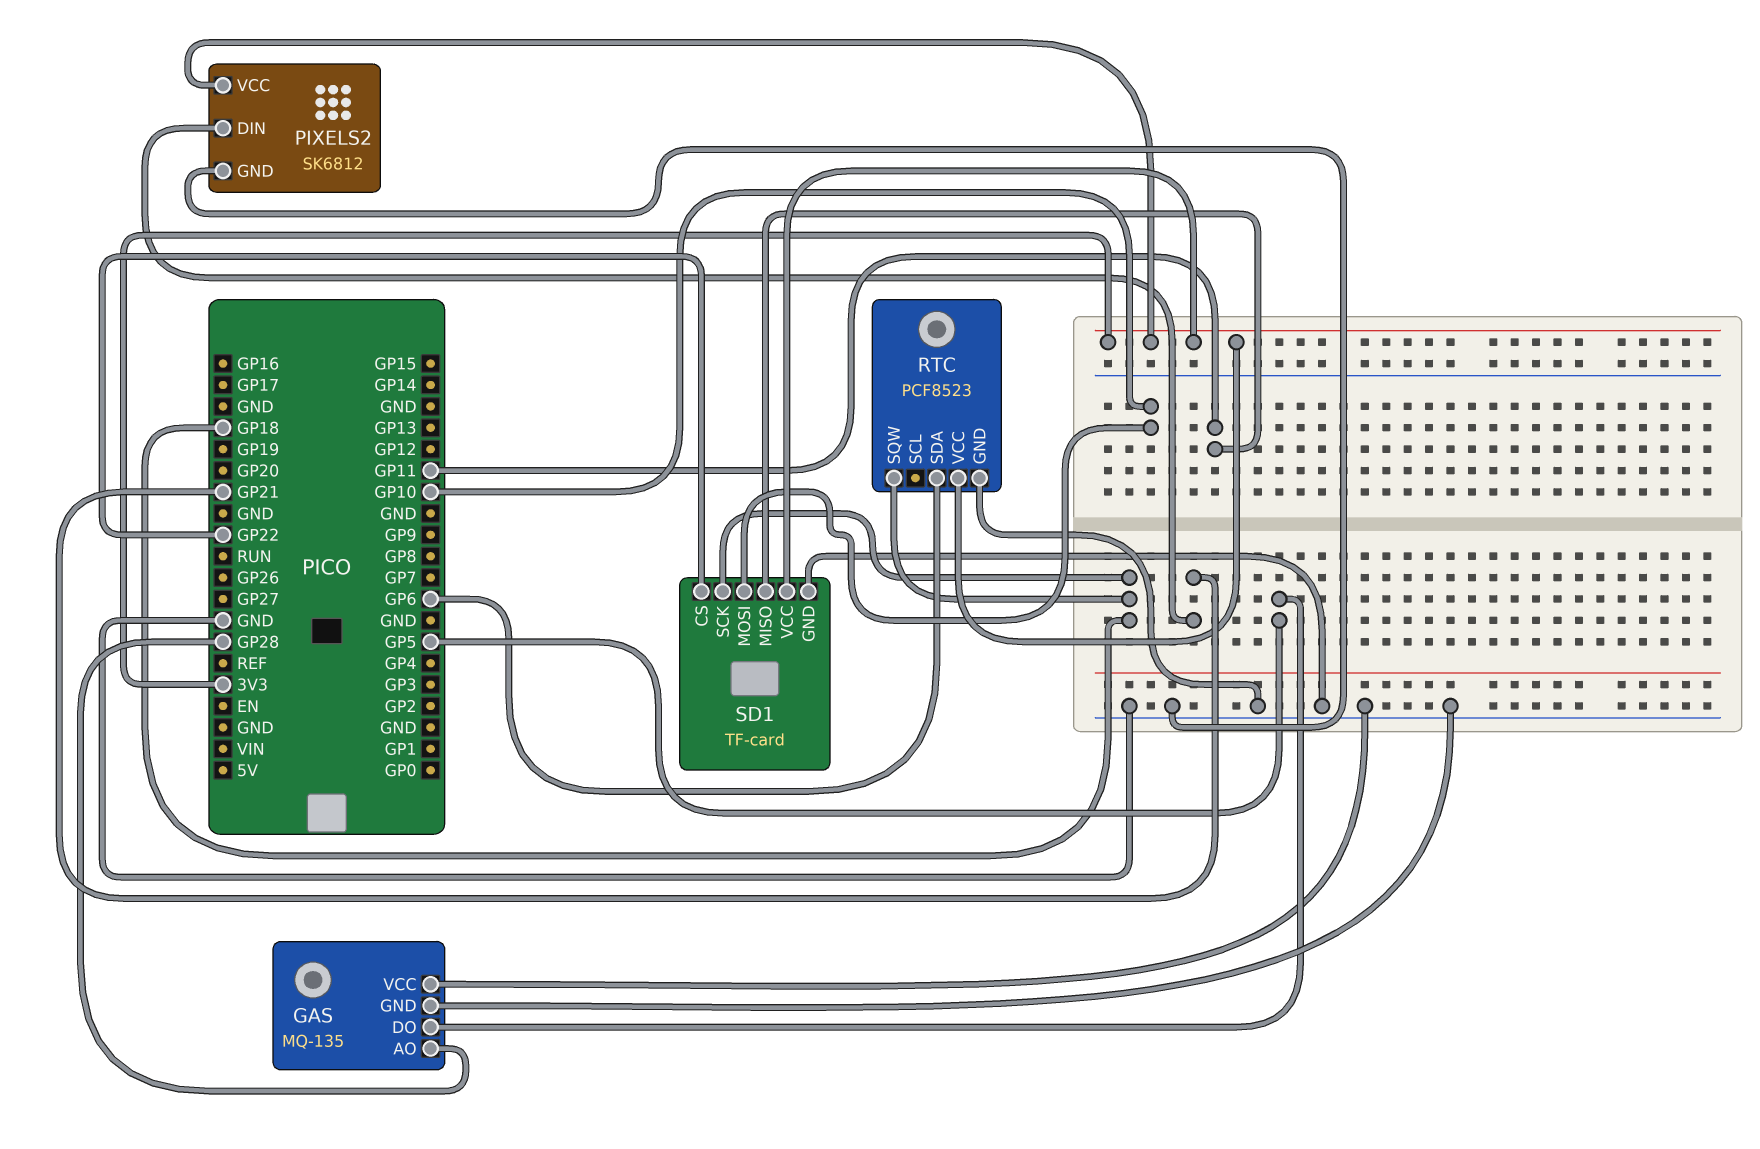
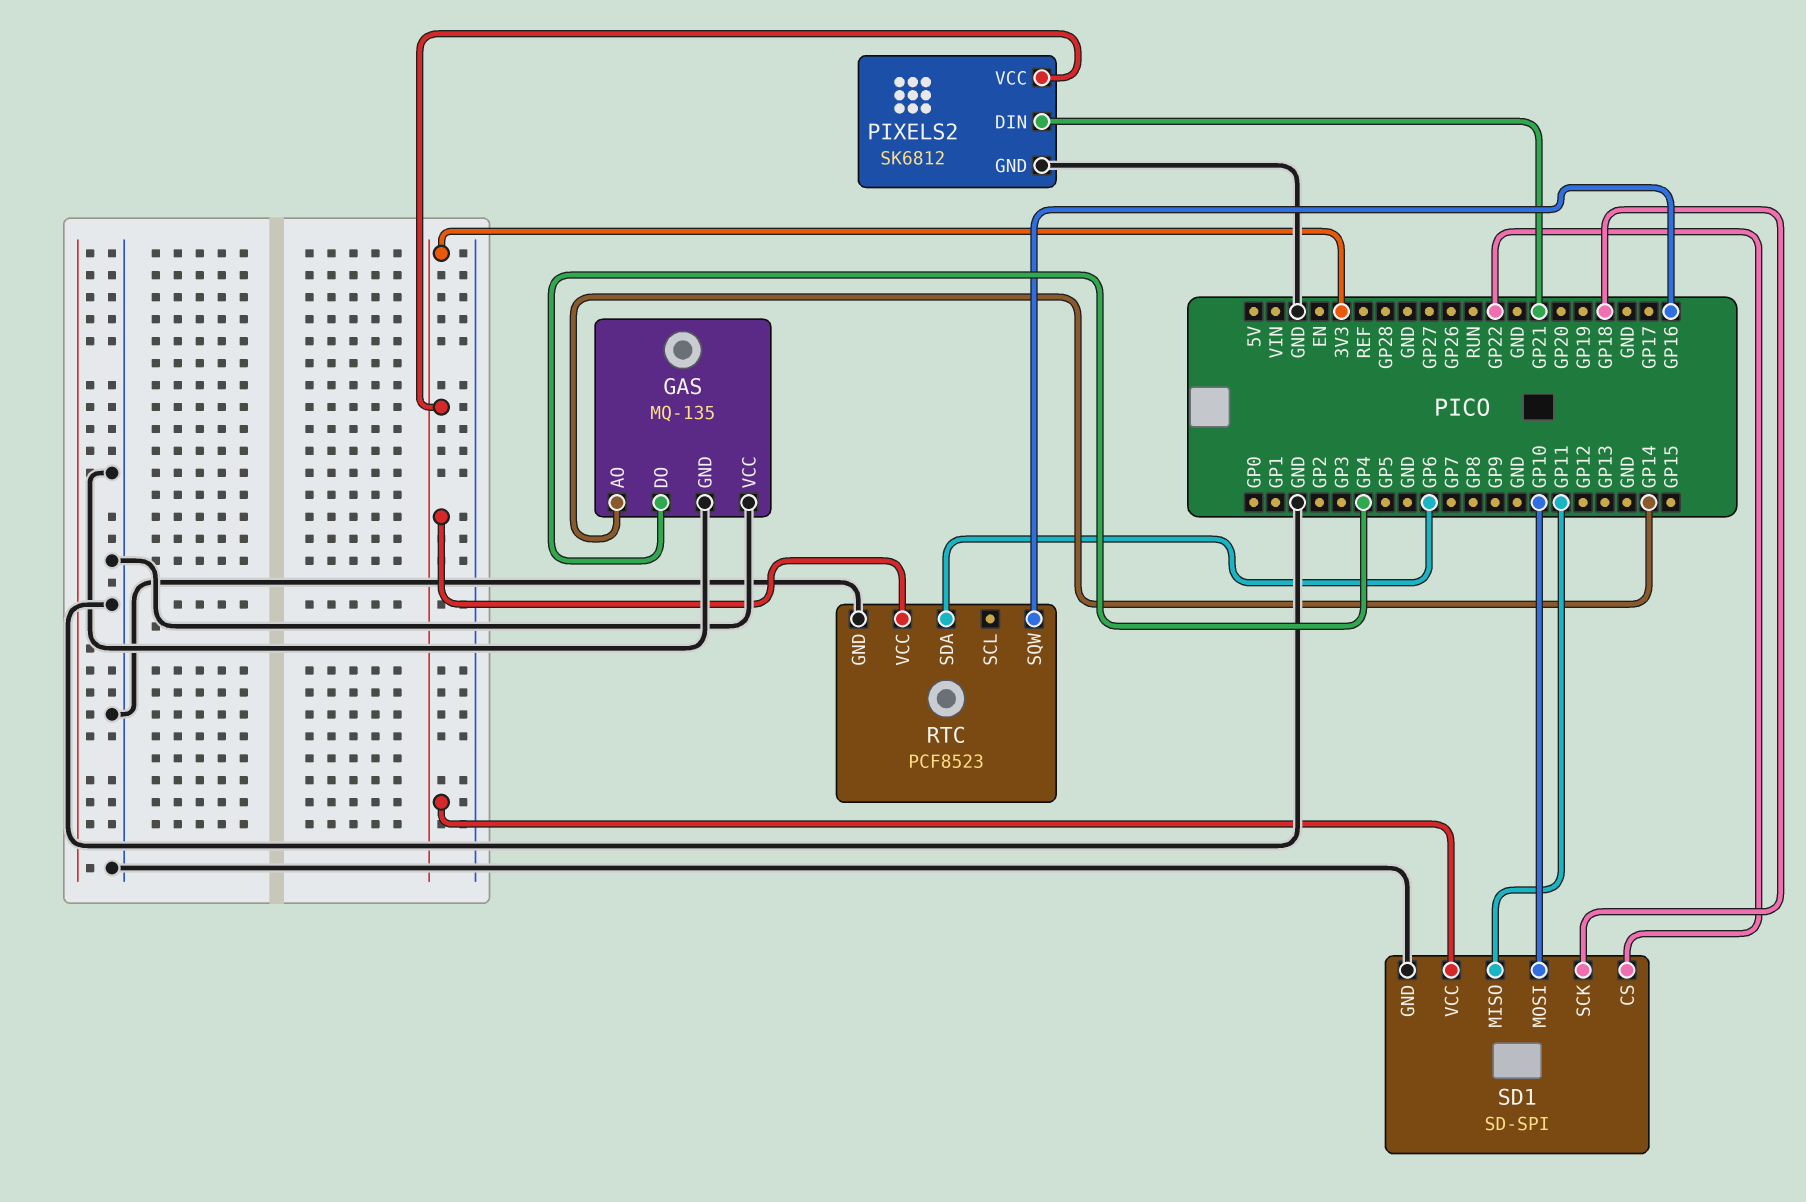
GAS pin AO: GP28 -> GP14
GAS pin DO: GP5 -> GP4
RTC pin SQW: GP18 -> GP16
SD1: TF-card -> SD-SPI

